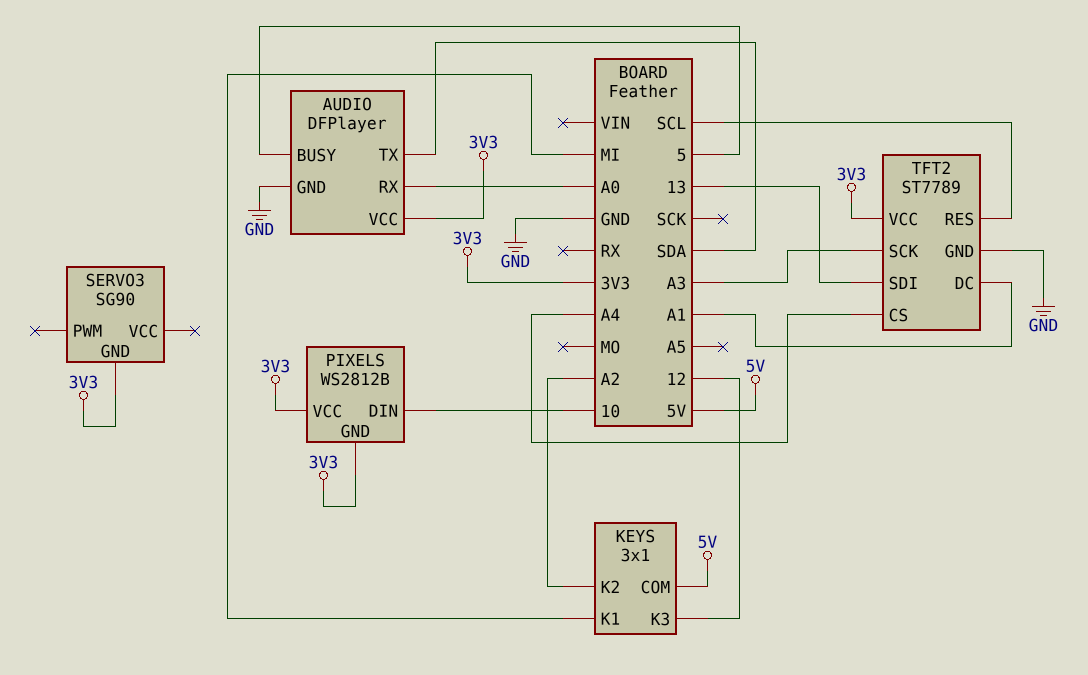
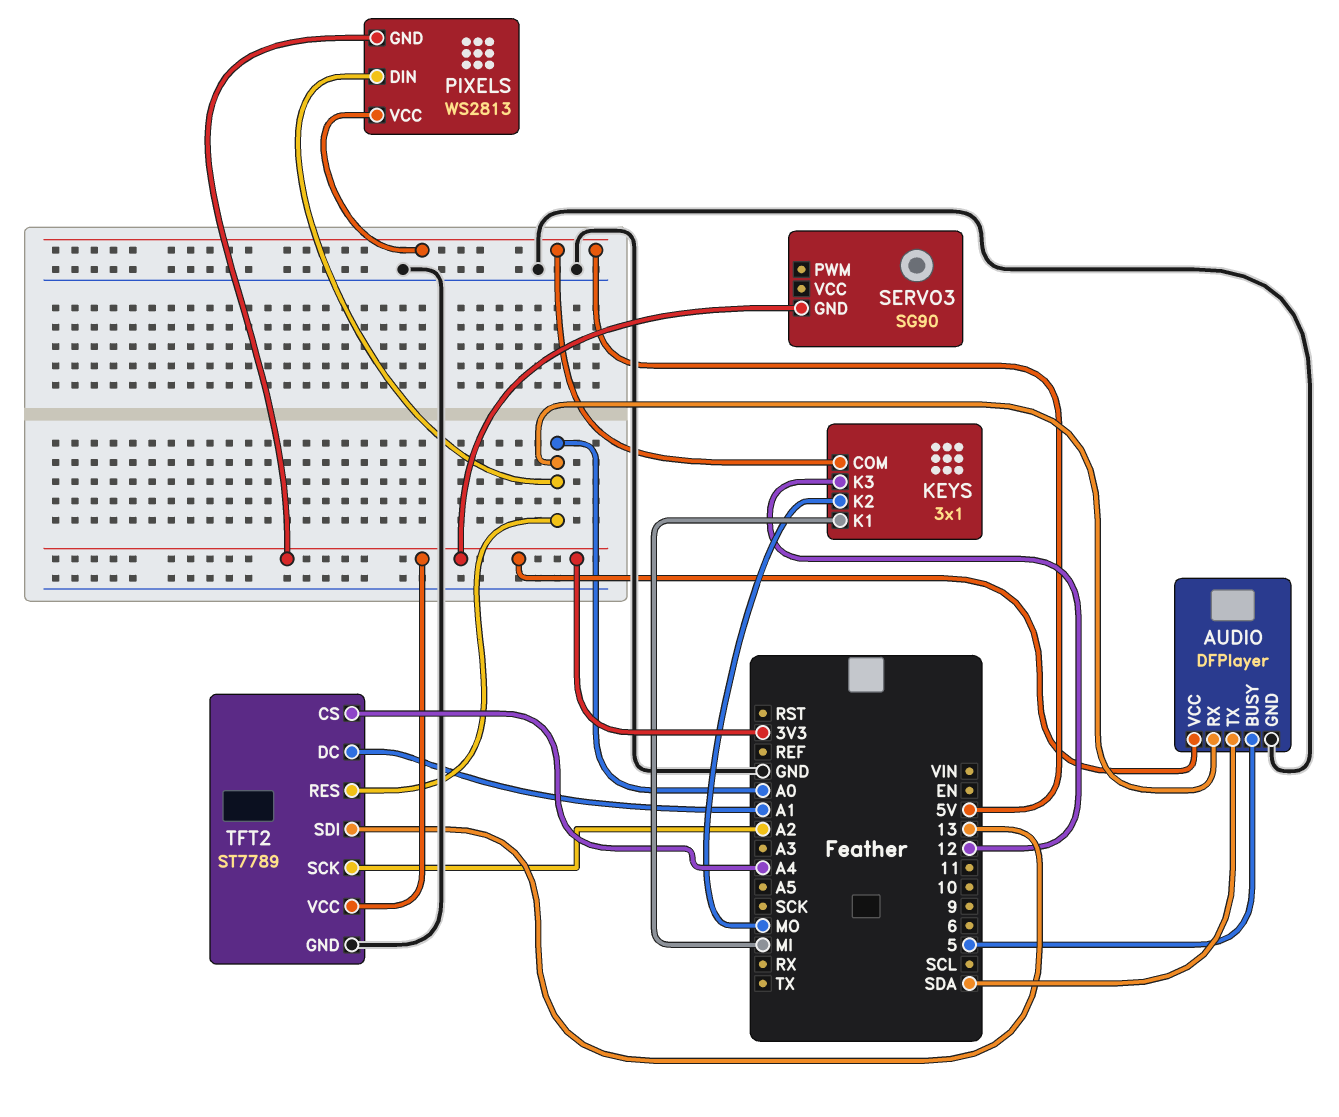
KEYS pin K2: A2 -> MO
PIXELS: WS2812B -> WS2813
PIXELS pin DIN: 10 -> A0
PIXELS pin VCC: 3V3 -> 5V
TFT2 pin RES: SCL -> A0
TFT2 pin SCK: A3 -> A2

